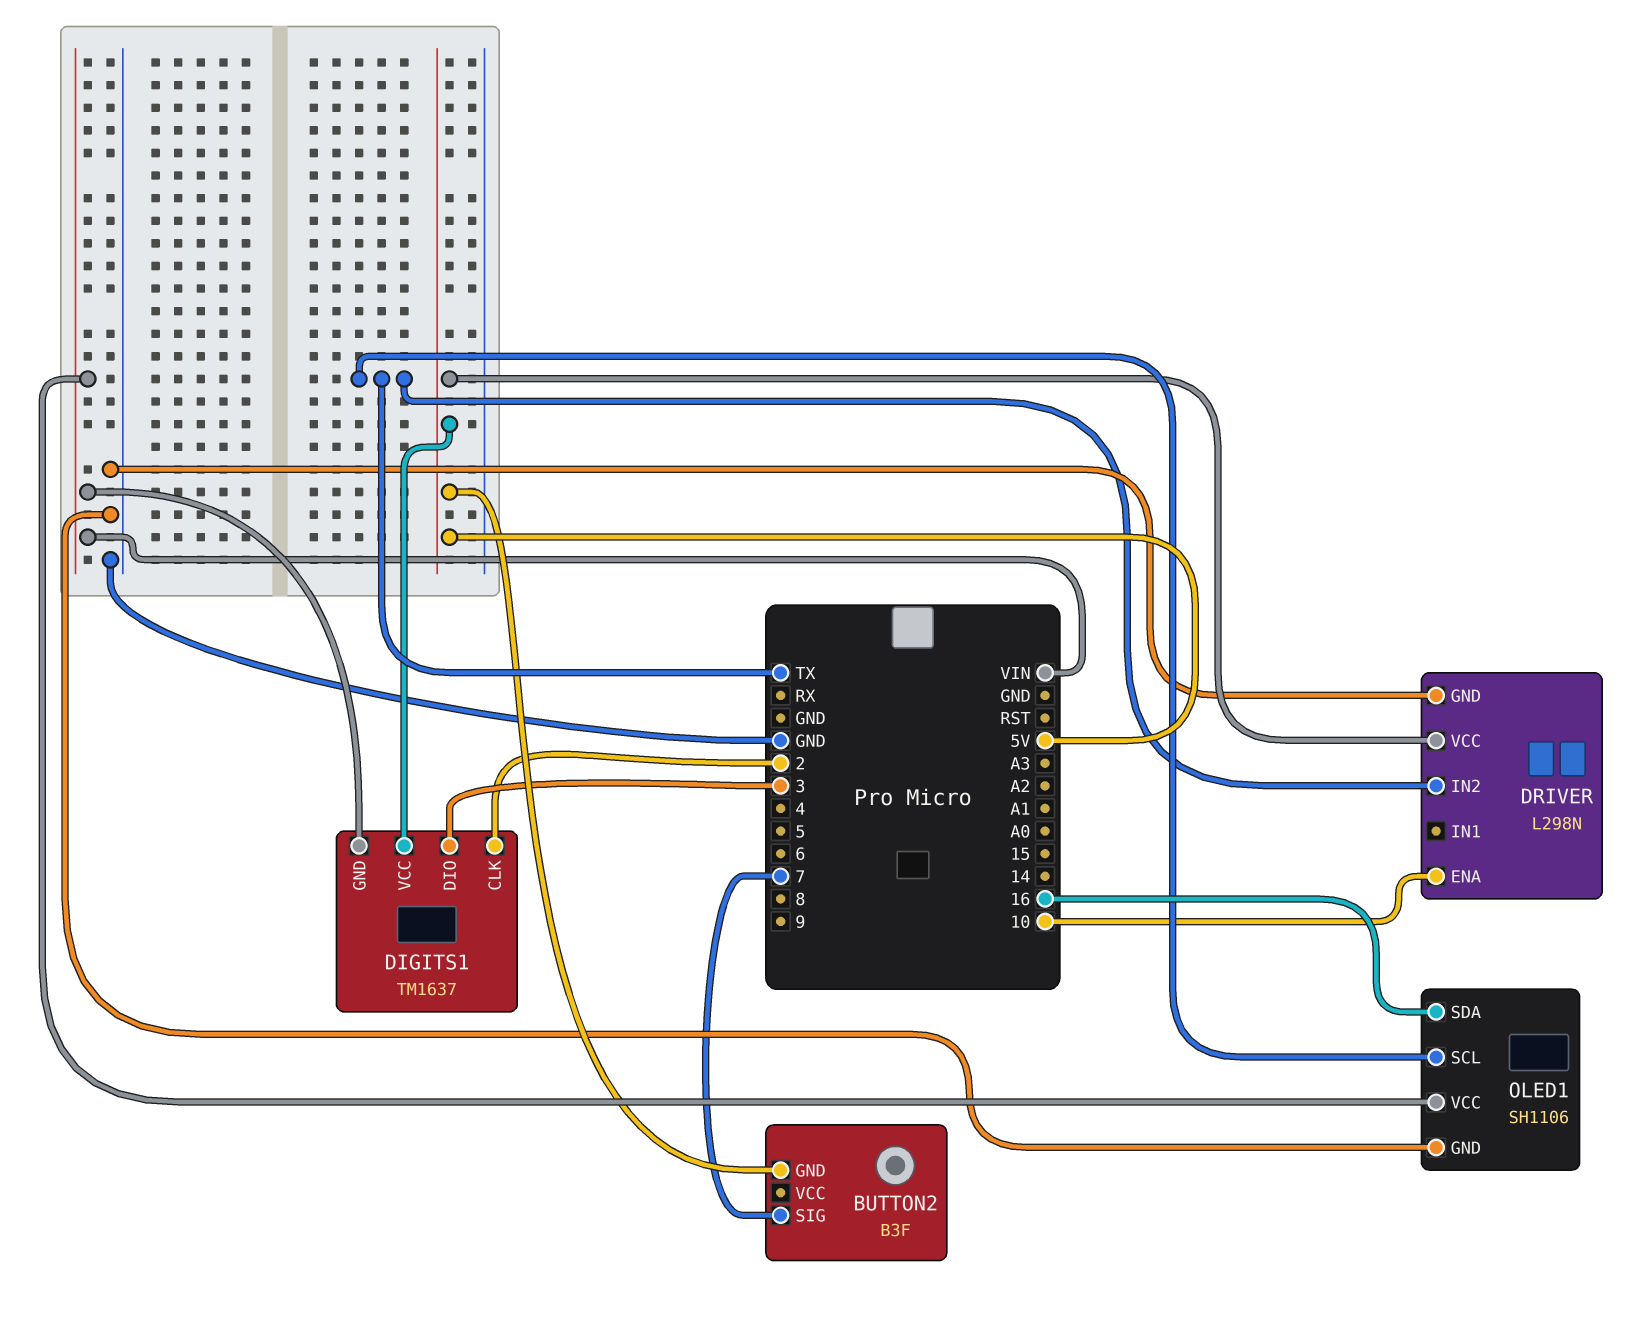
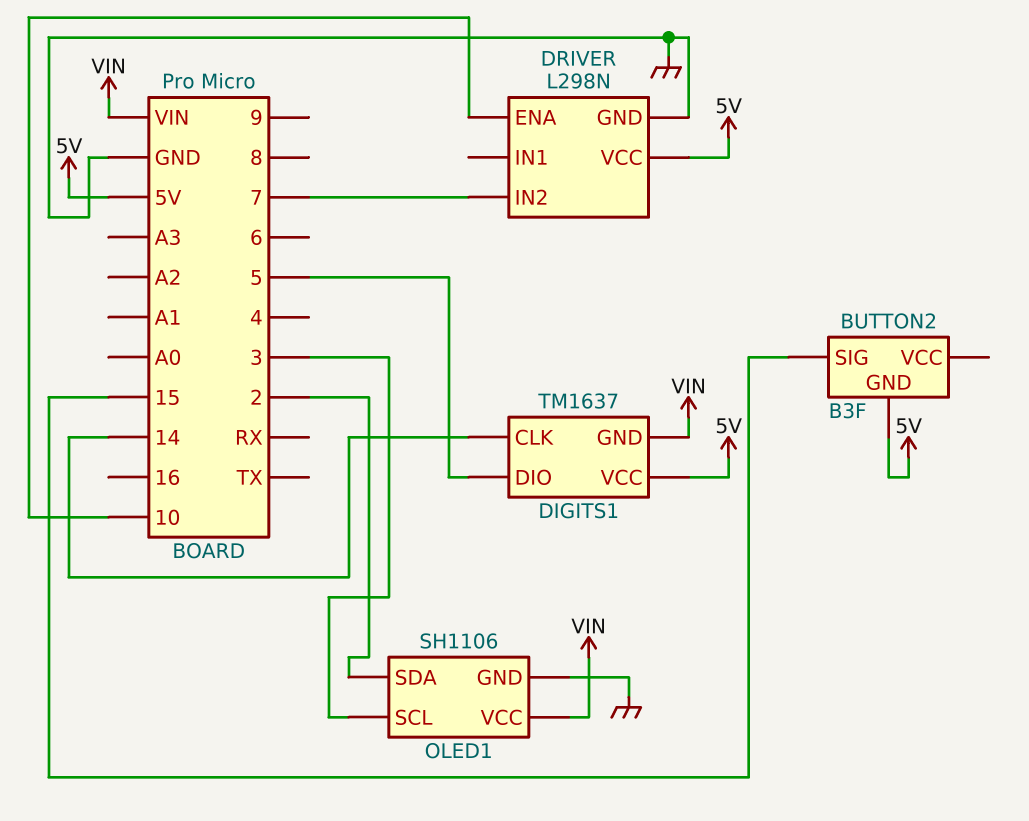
BUTTON2 pin SIG: 7 -> 15
DIGITS1 pin CLK: 2 -> 14
DIGITS1 pin DIO: 3 -> 5
DRIVER pin IN2: TX -> 7
OLED1 pin SCL: TX -> 3
OLED1 pin SDA: 16 -> 2

